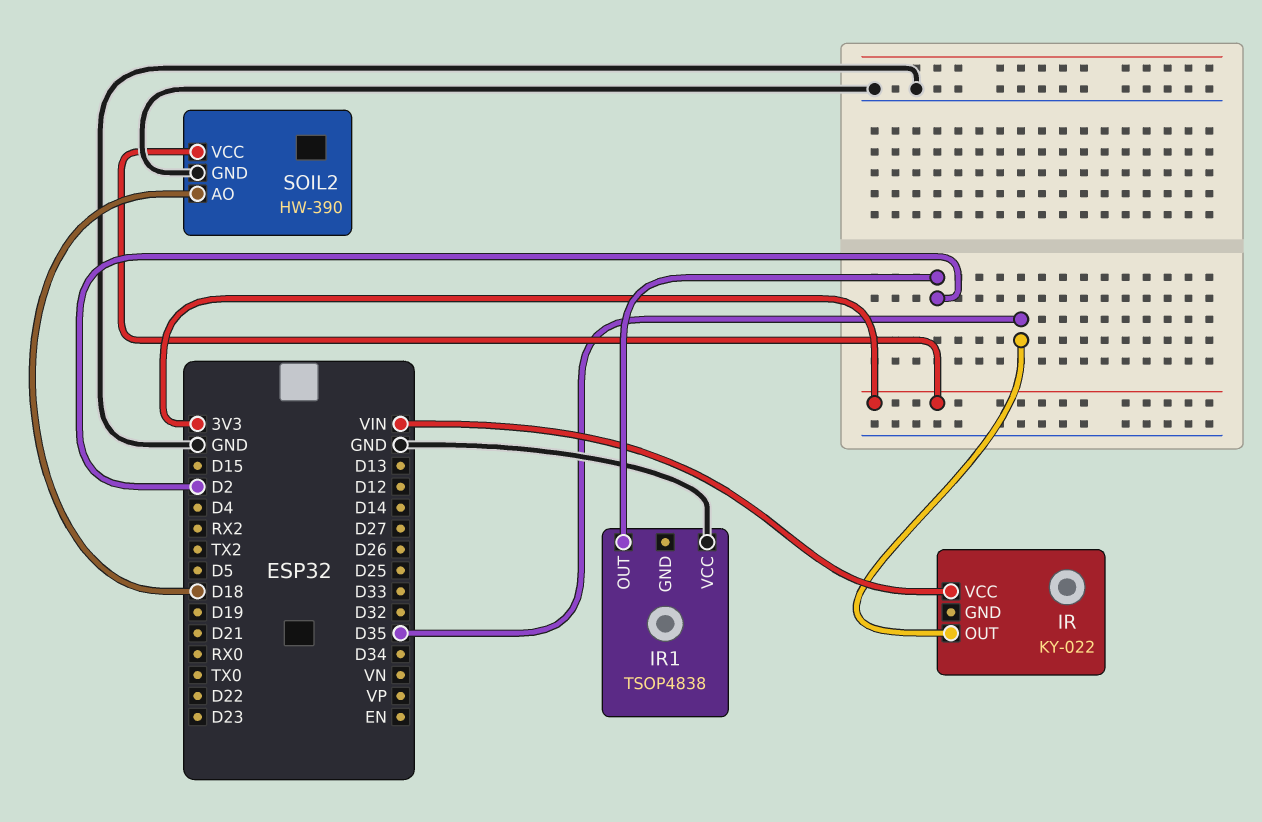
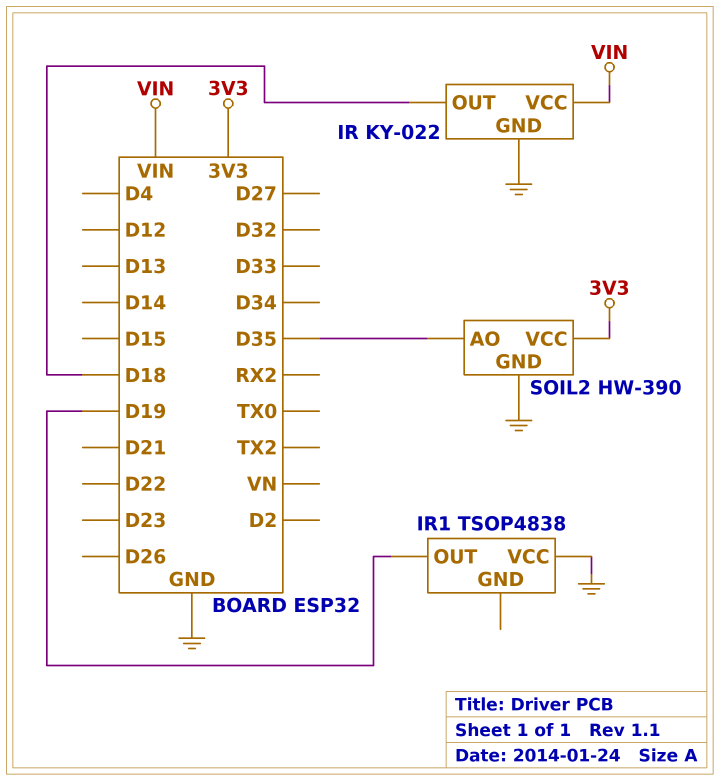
IR pin GND: none -> GND
IR pin OUT: D35 -> D18
IR1 pin OUT: D2 -> D19
SOIL2 pin AO: D18 -> D35

